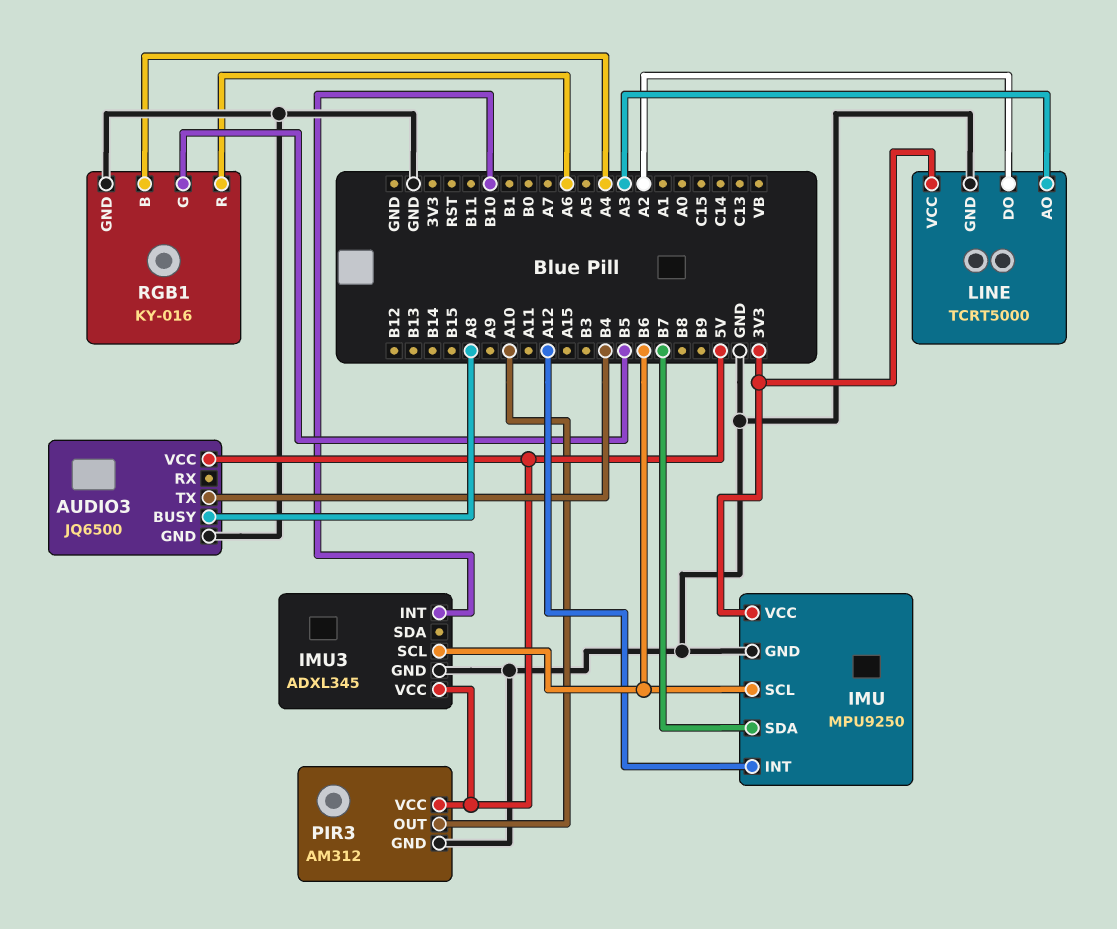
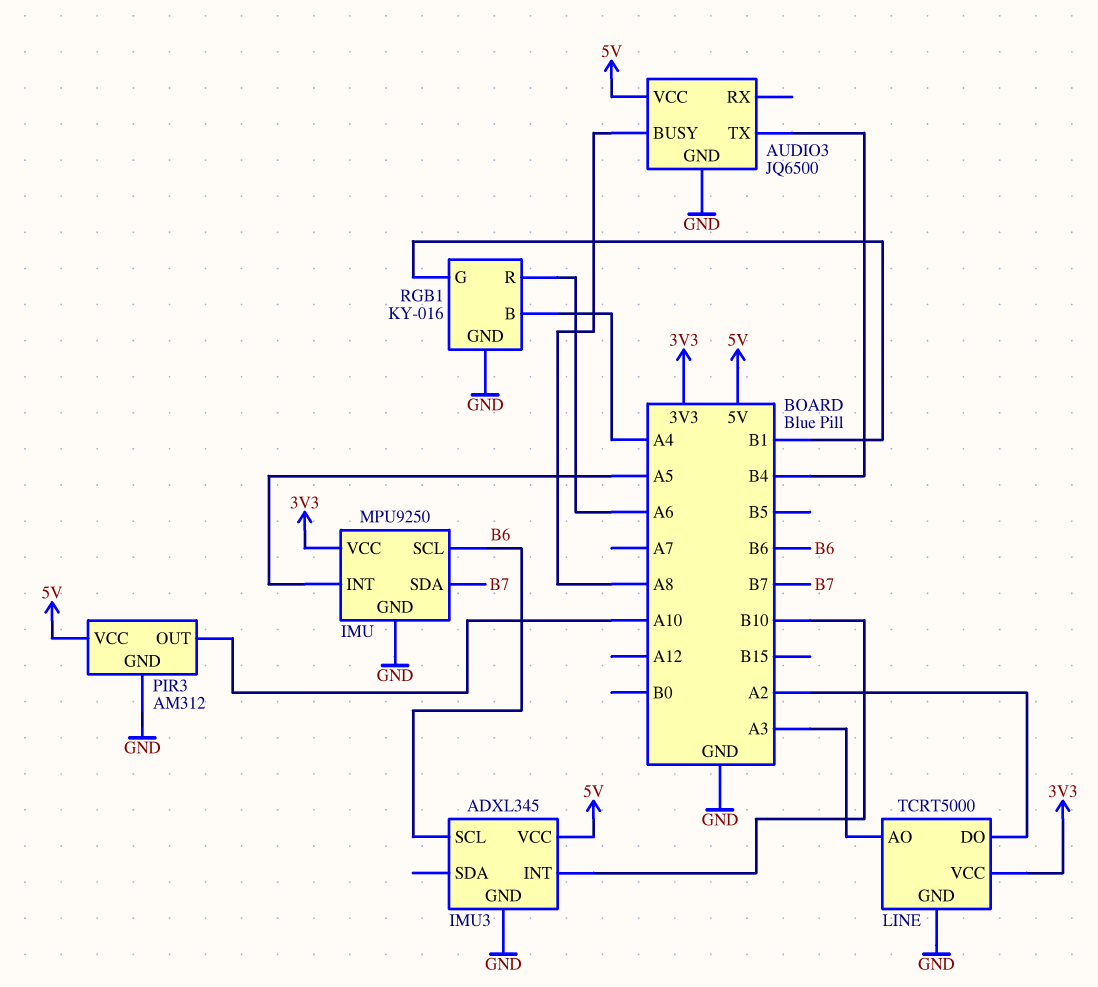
IMU pin INT: A12 -> A5
RGB1 pin G: B5 -> B1

